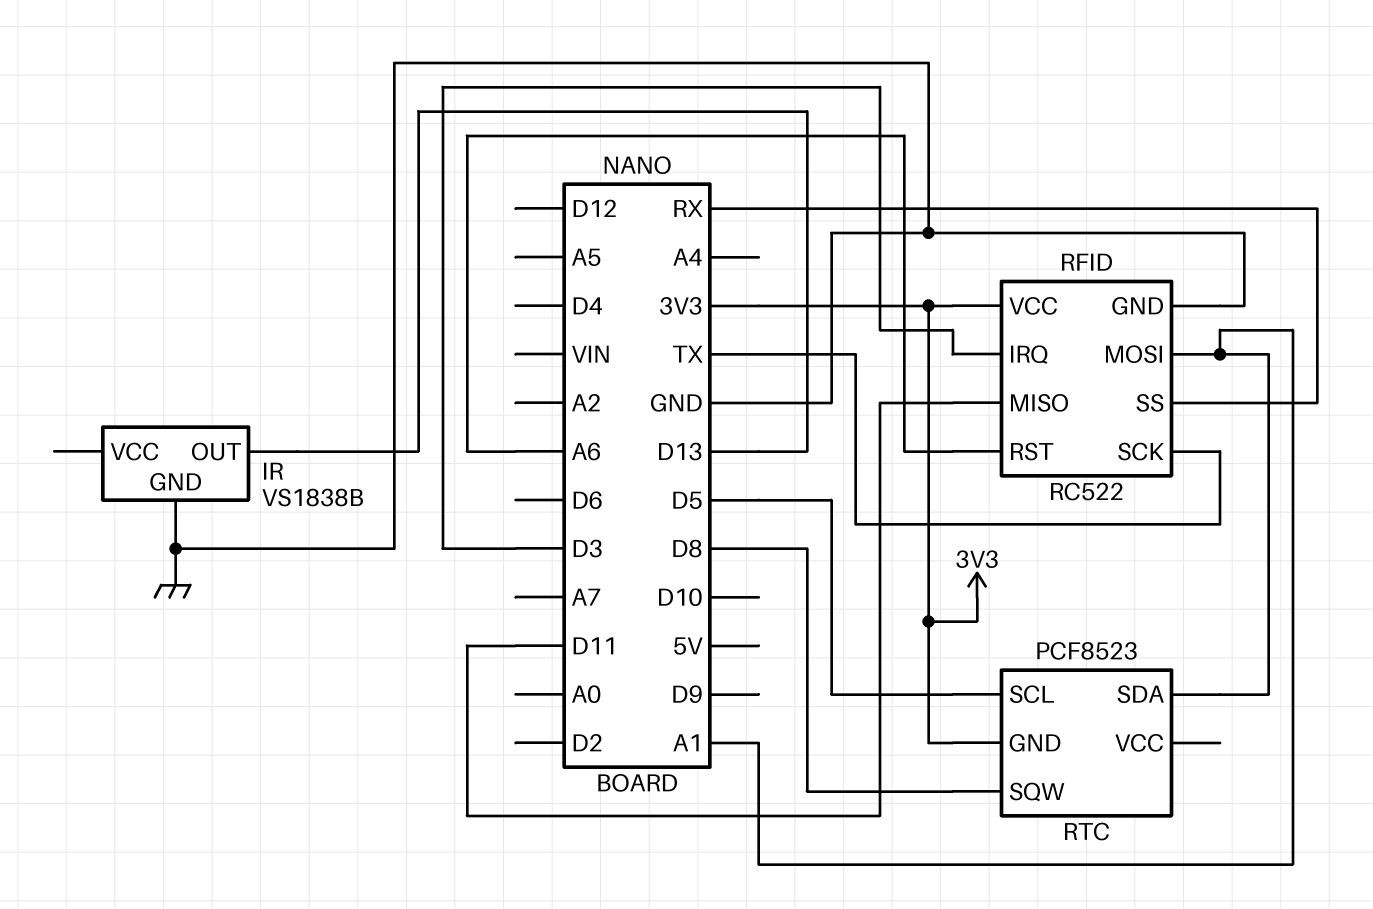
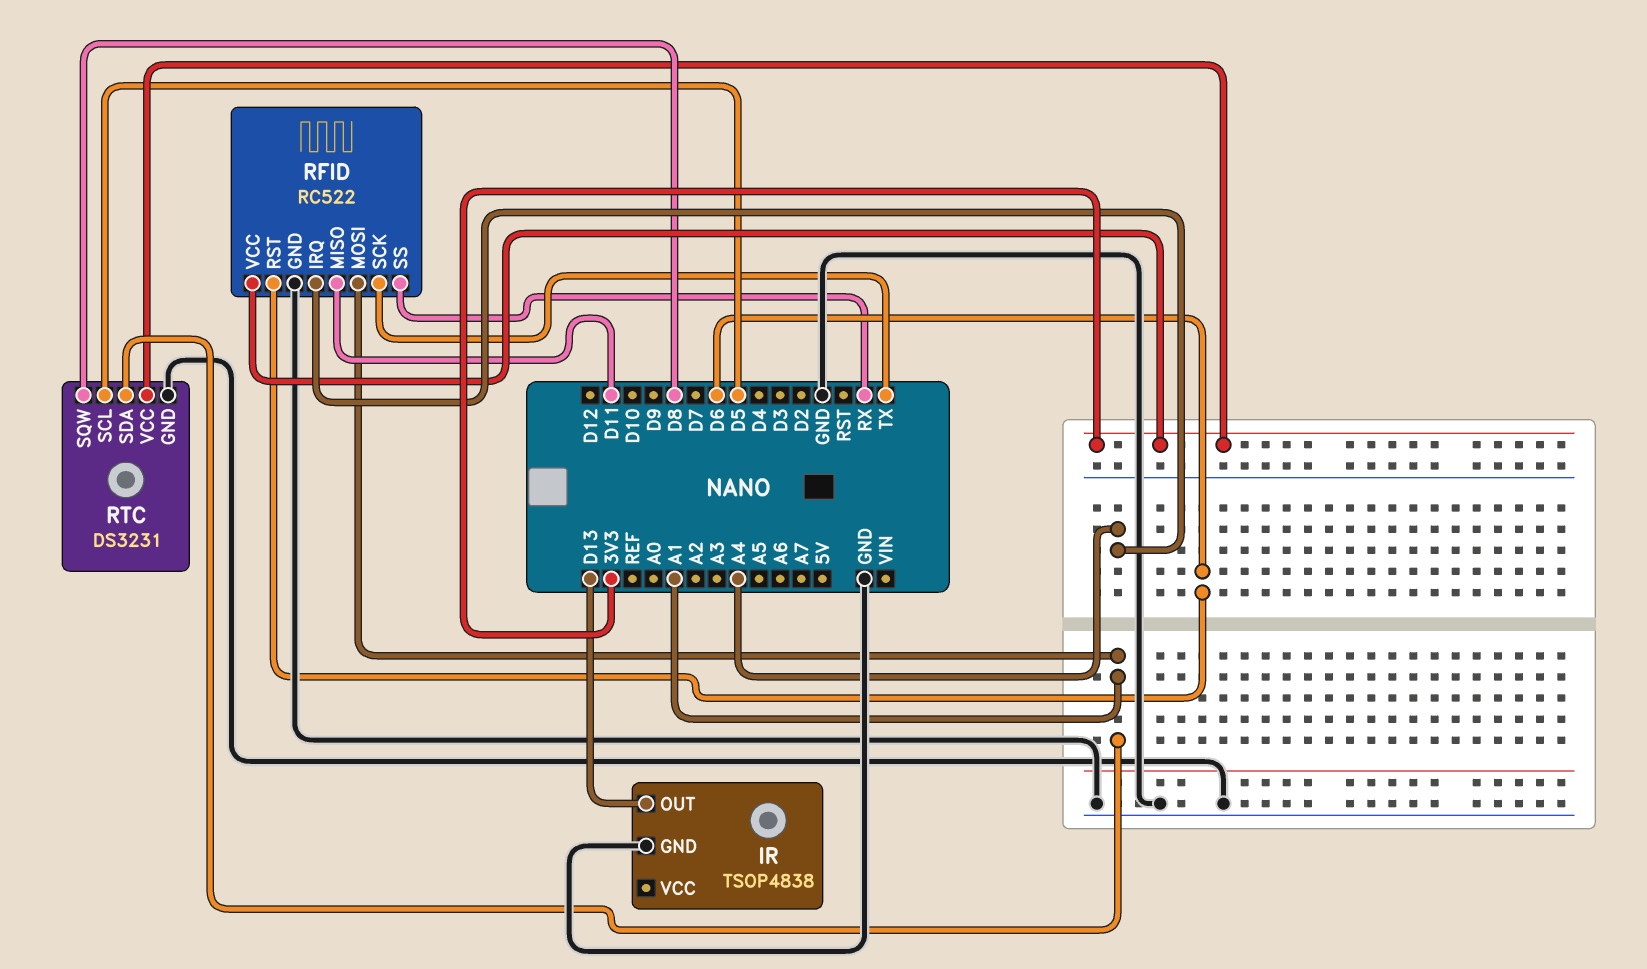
IR: VS1838B -> TSOP4838
RFID pin IRQ: D3 -> A4
RFID pin RST: A6 -> D6
RTC: PCF8523 -> DS3231
RTC pin GND: 3V3 -> GND
RTC pin VCC: none -> 3V3

